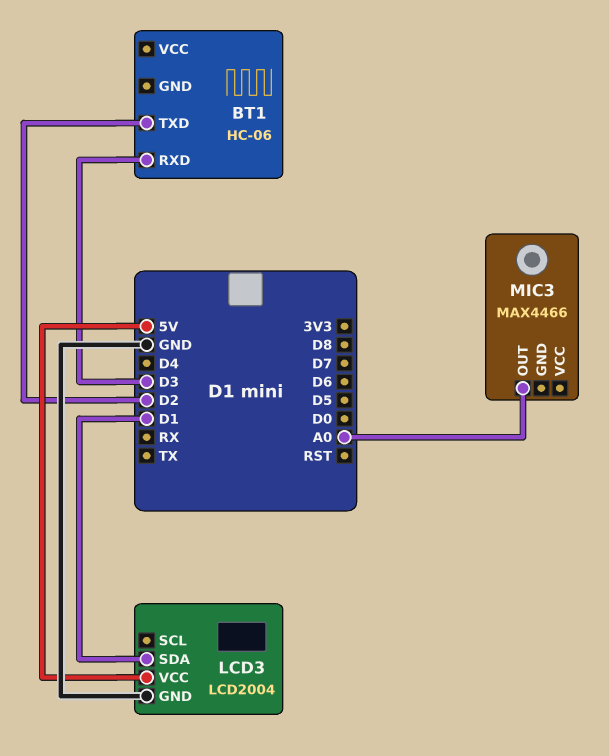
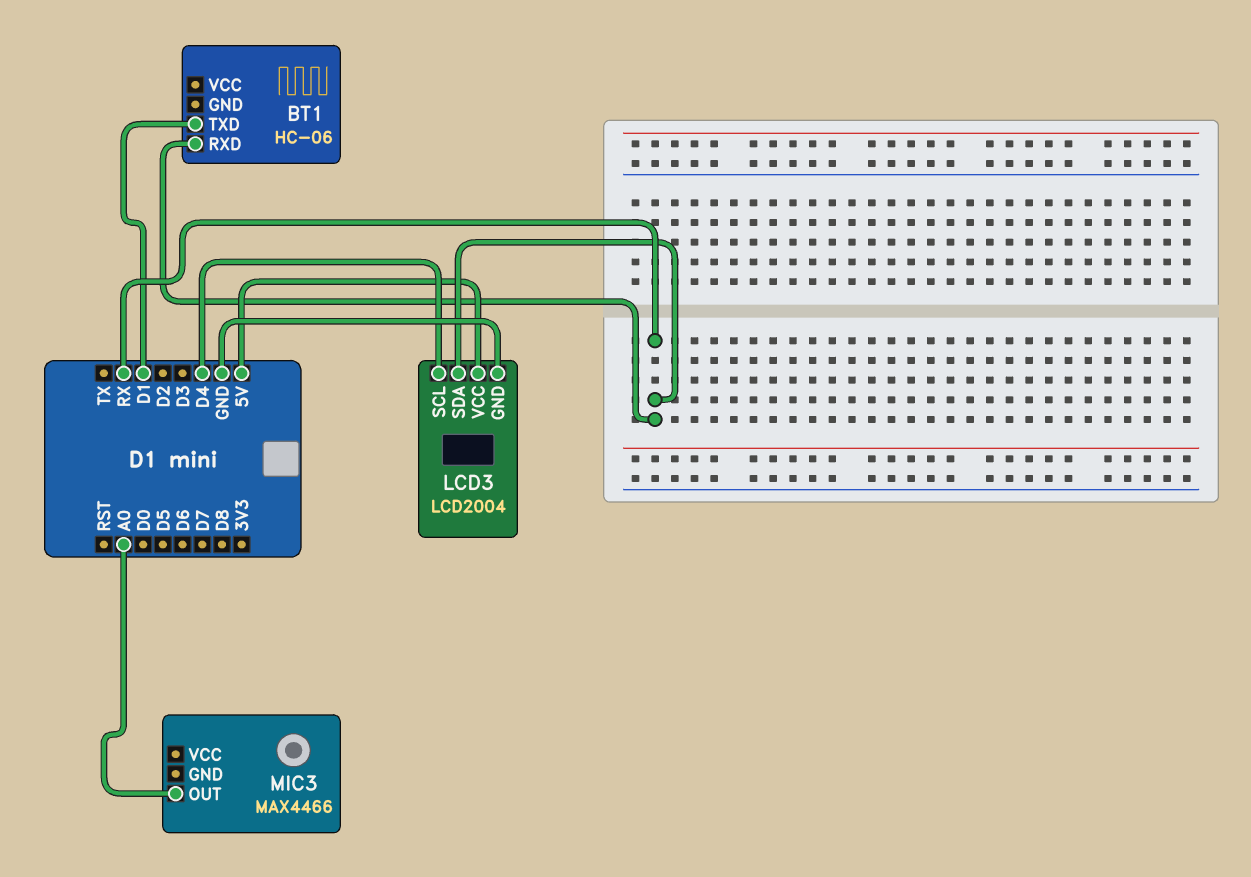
BT1 pin RXD: D3 -> RX
BT1 pin TXD: D2 -> D1
LCD3 pin SCL: none -> D4
LCD3 pin SDA: D1 -> RX

